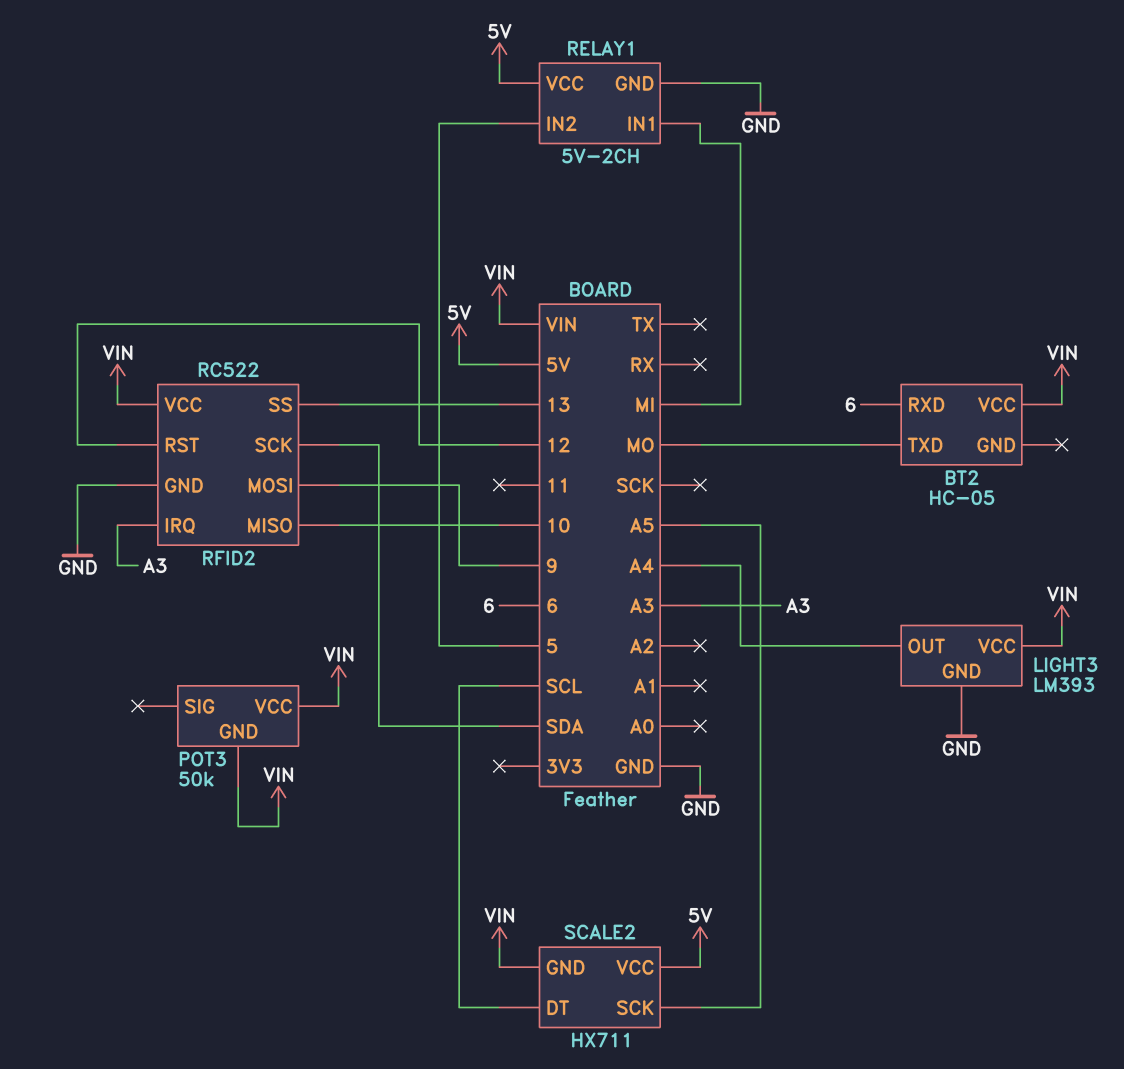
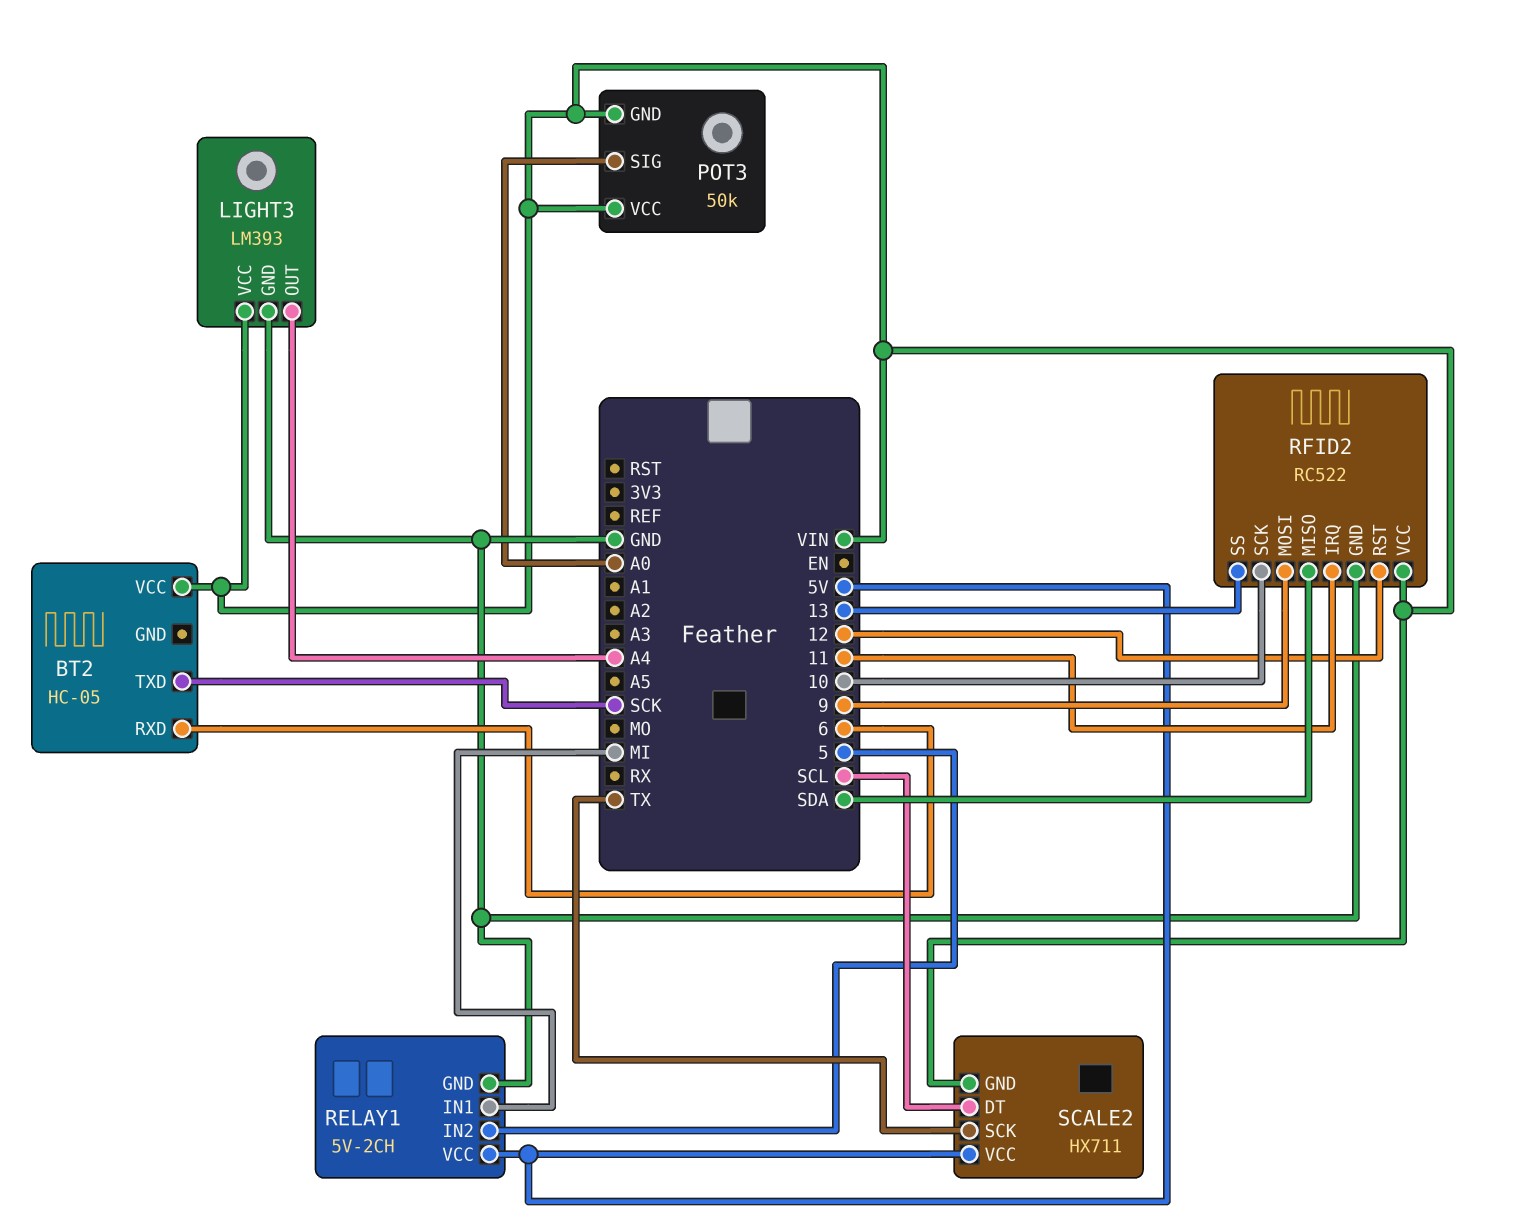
BT2 pin TXD: MO -> SCK
POT3 pin SIG: none -> A0
RFID2 pin IRQ: A3 -> 11
RFID2 pin MISO: 10 -> SDA
RFID2 pin SCK: SDA -> 10
SCALE2 pin SCK: A5 -> TX

